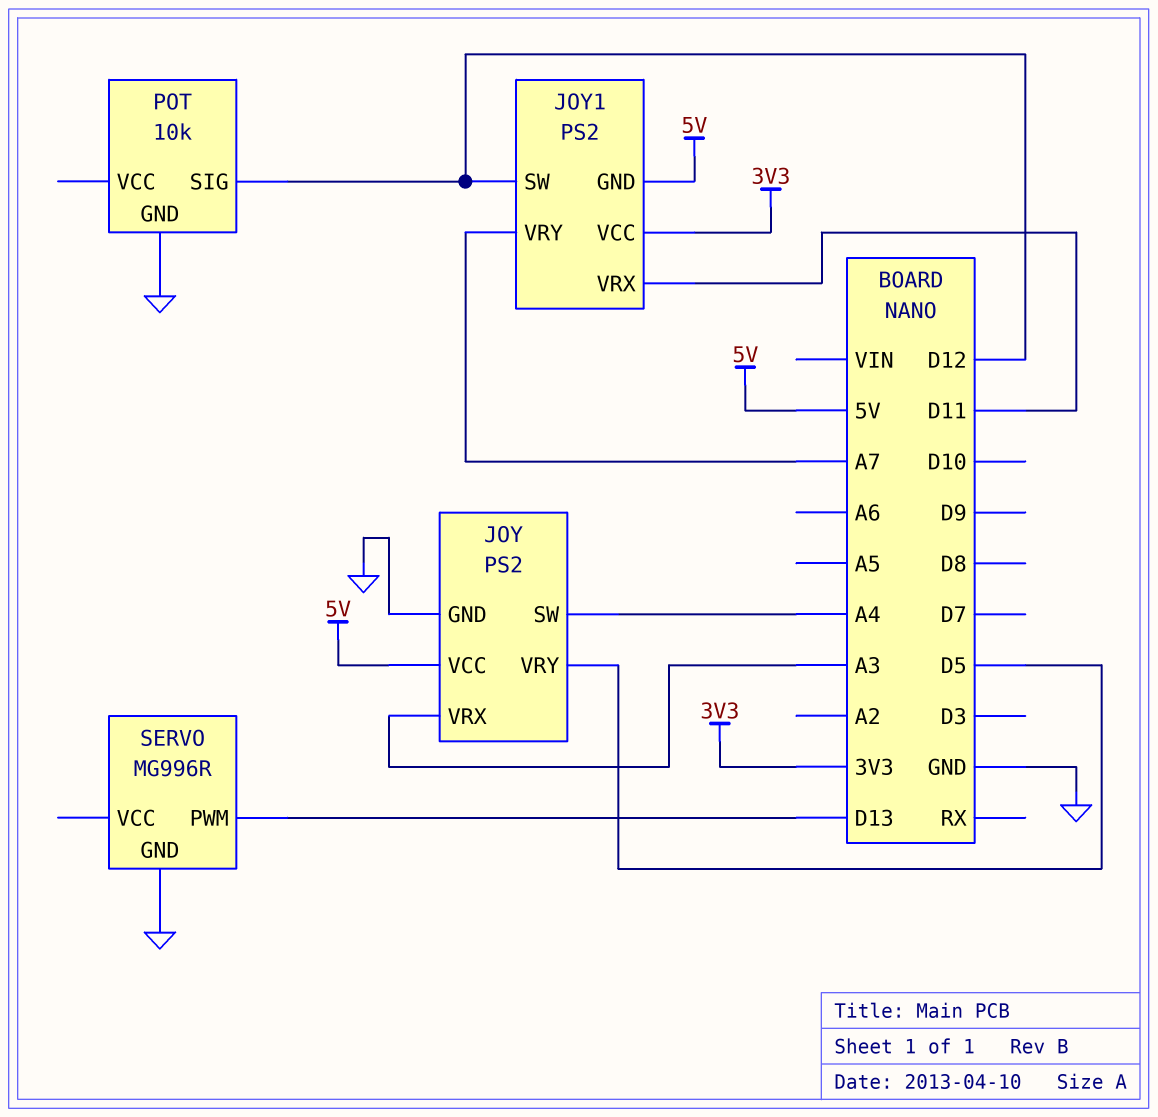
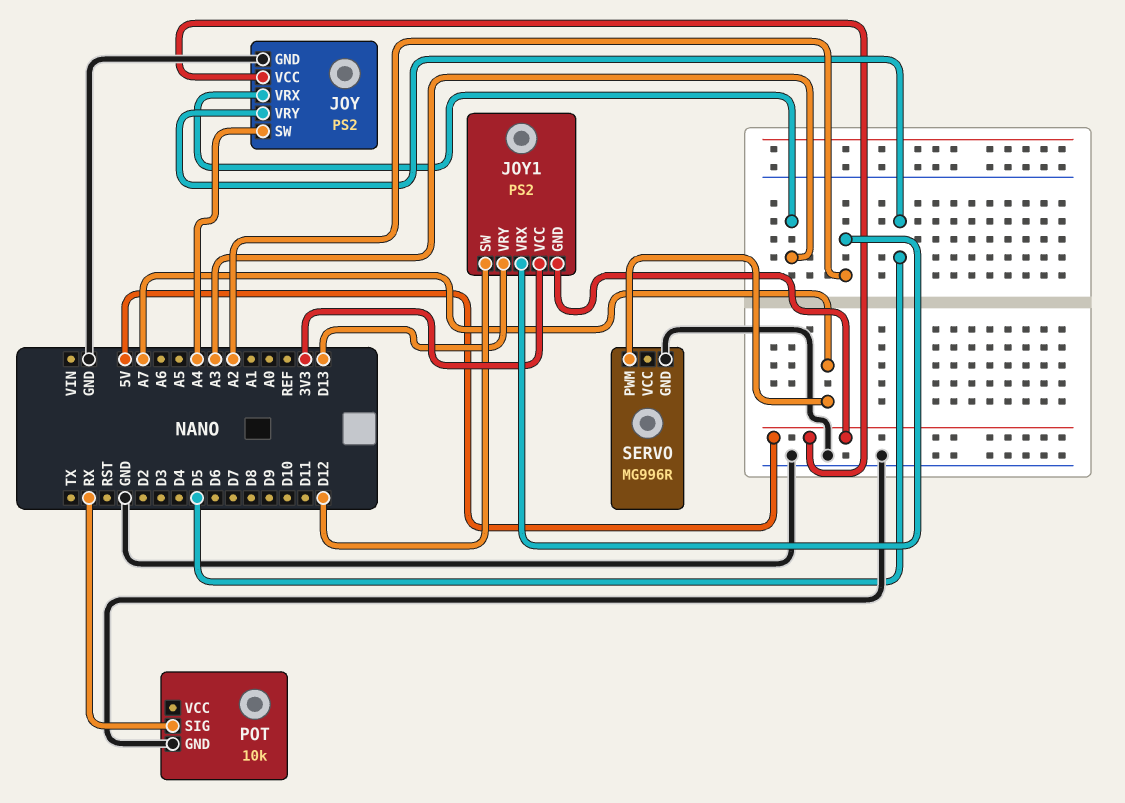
JOY1 pin VRX: D11 -> A2
JOY1 pin VRY: A7 -> D13
POT pin SIG: D12 -> RX
SERVO pin PWM: D13 -> A7

